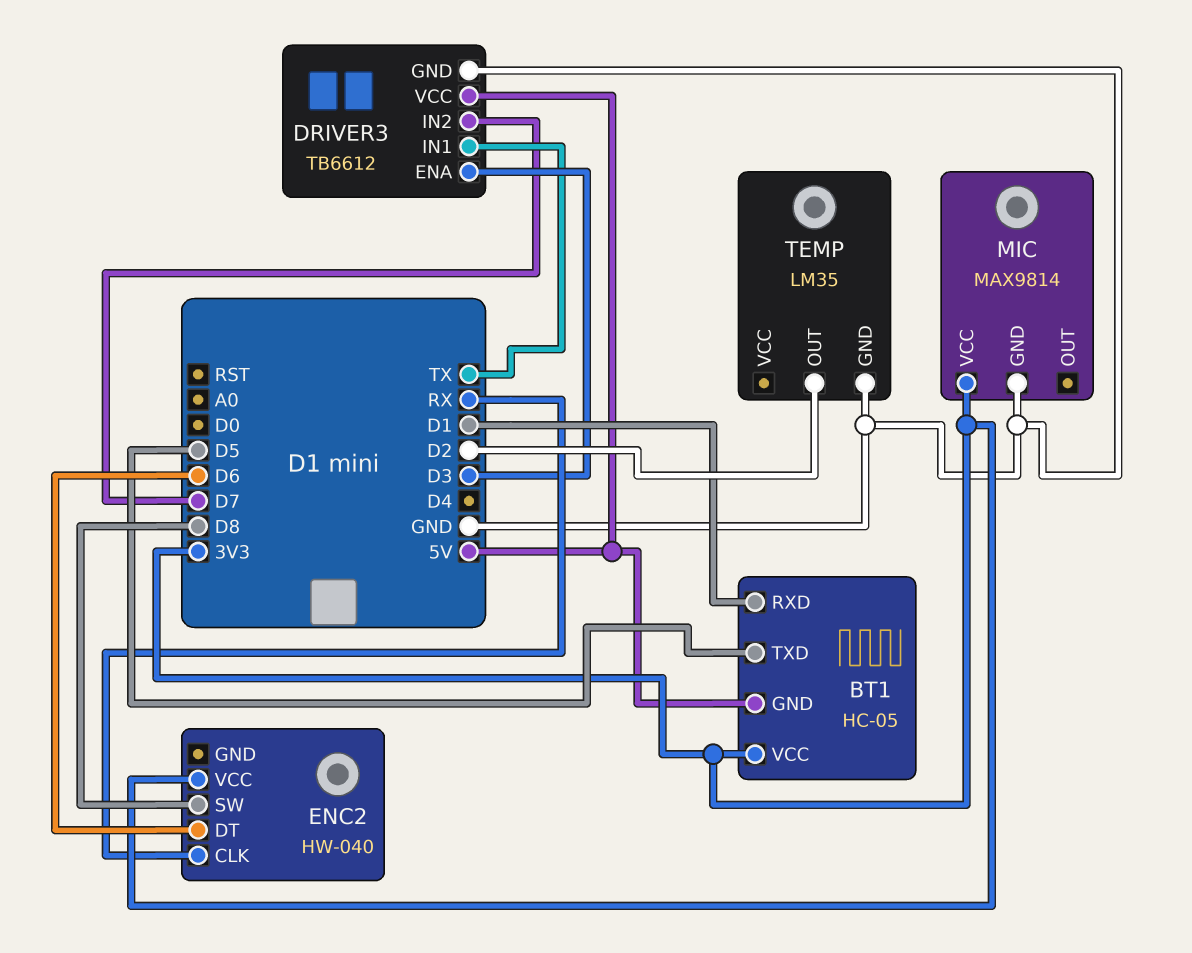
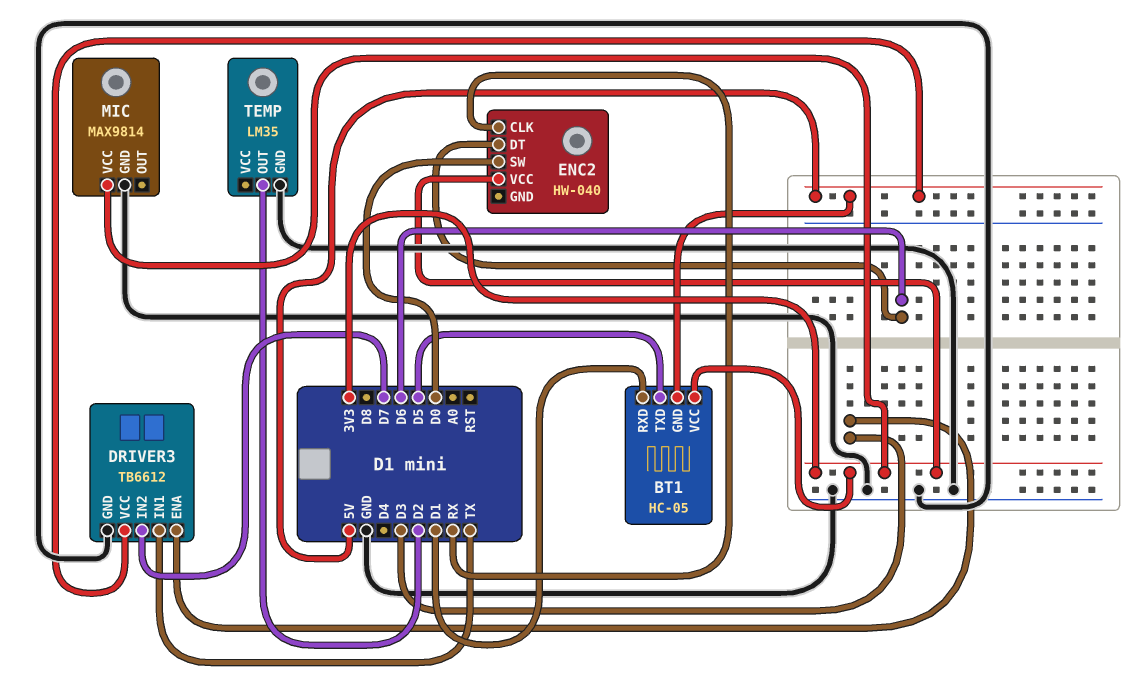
ENC2 pin SW: D8 -> D0

